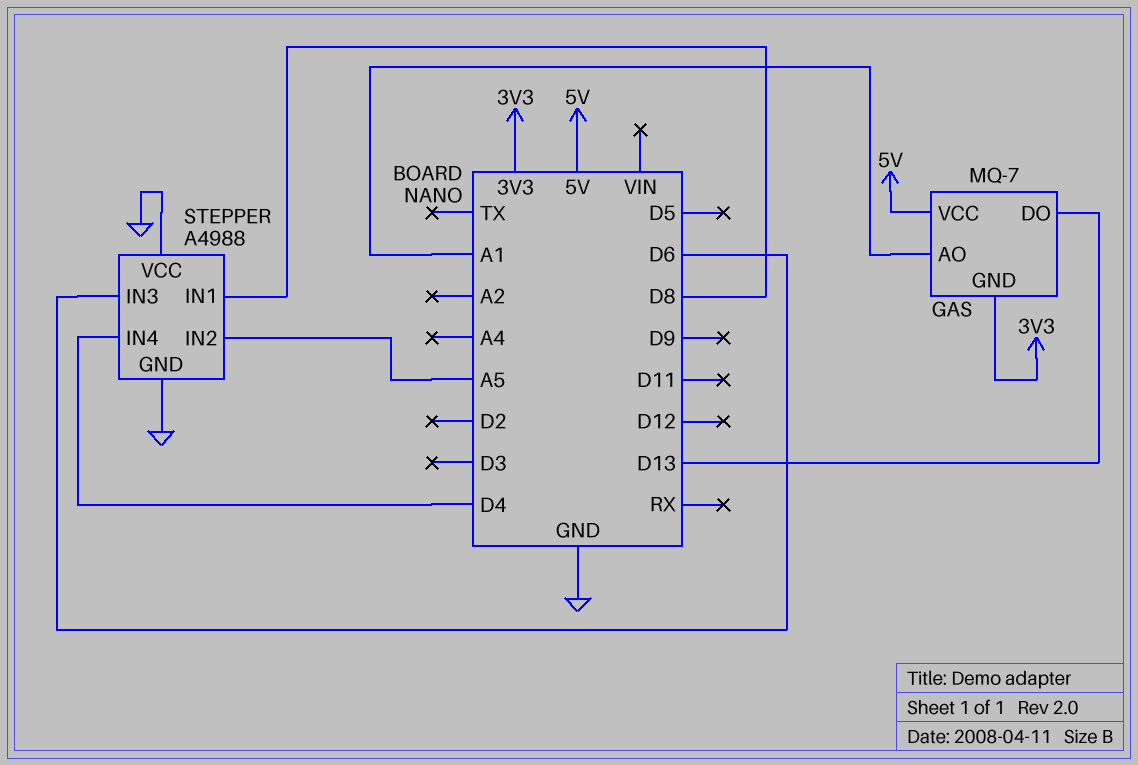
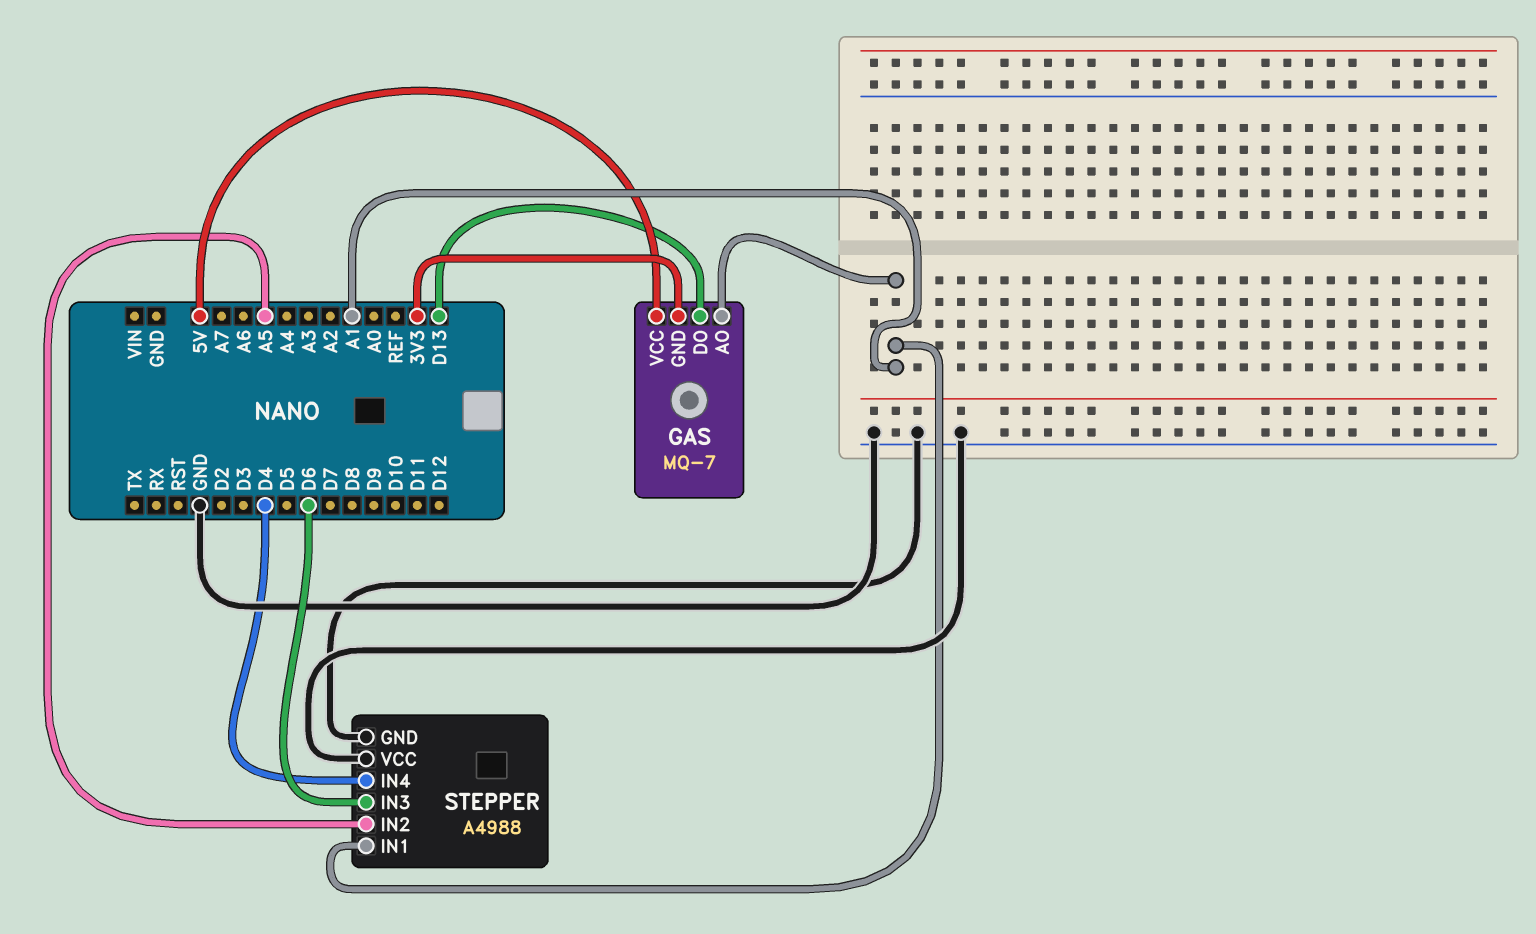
STEPPER pin IN1: D8 -> A1

